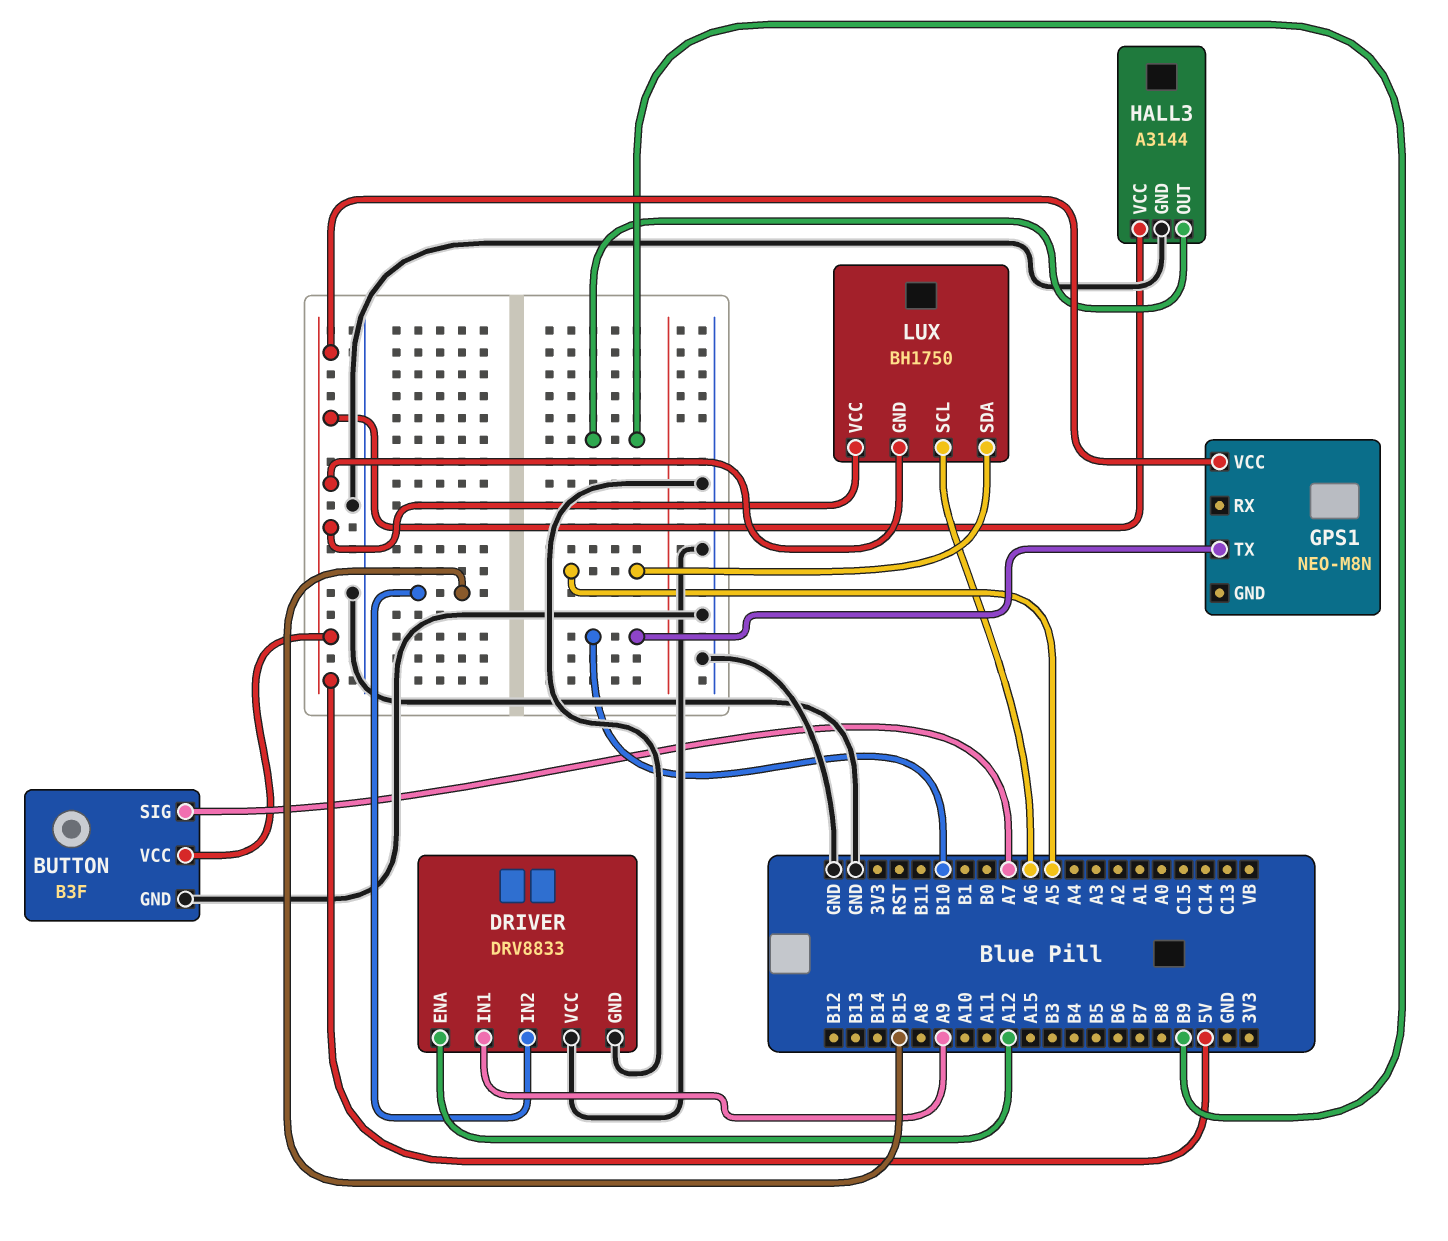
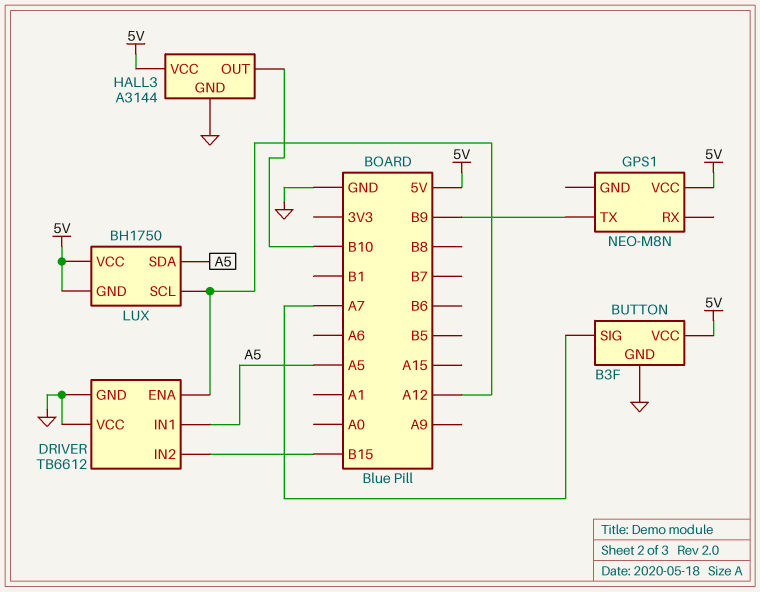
DRIVER: DRV8833 -> TB6612
DRIVER pin IN1: A9 -> A5
GPS1 pin TX: B10 -> B9
HALL3 pin OUT: B9 -> B10
LUX pin SCL: A6 -> A12

